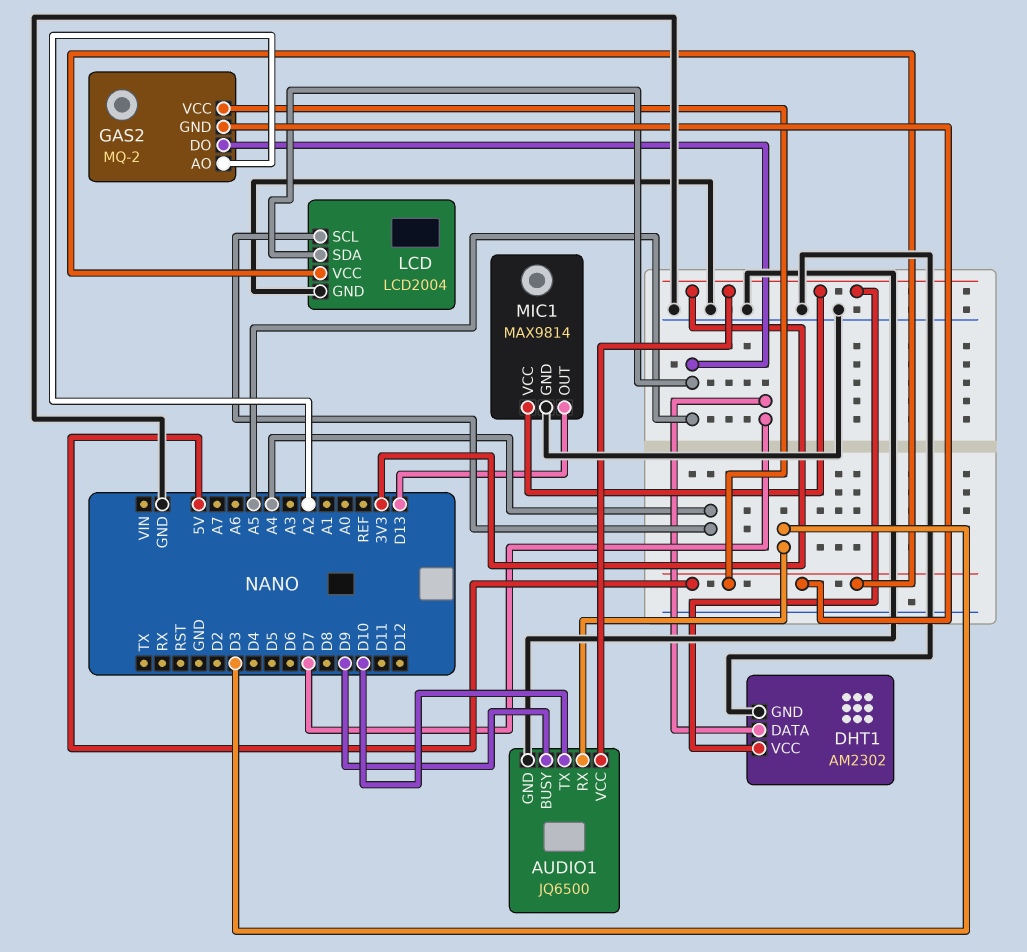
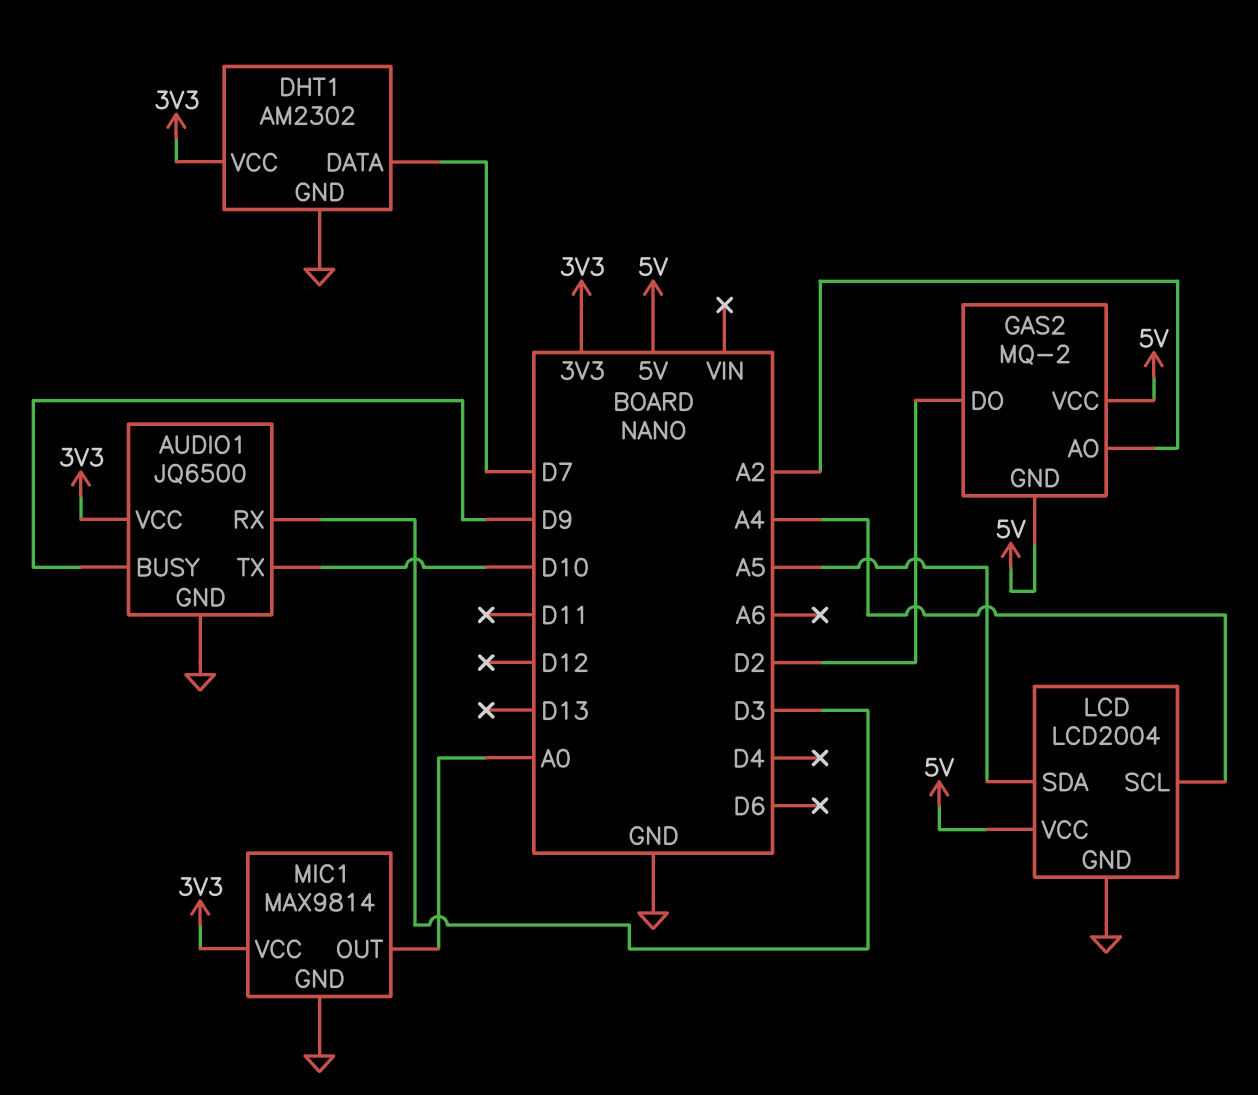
GAS2 pin DO: A5 -> D2
MIC1 pin OUT: D13 -> A0

